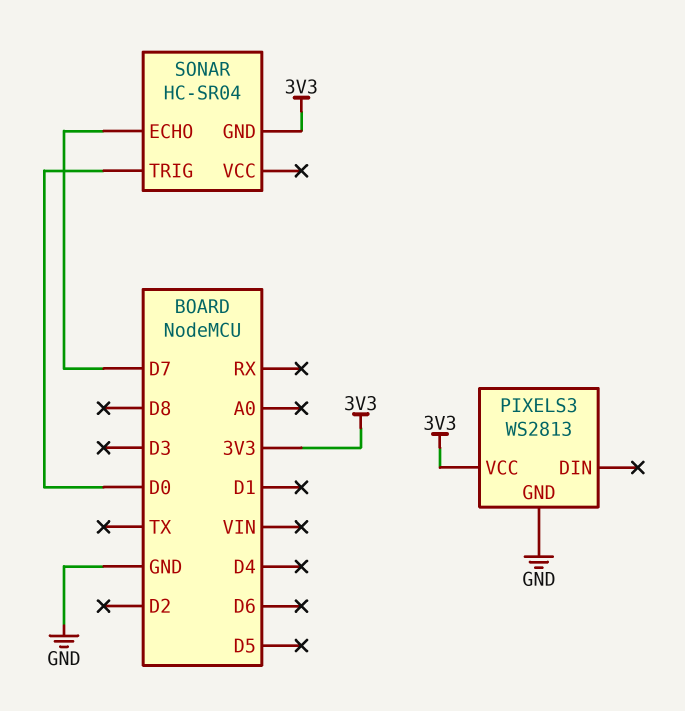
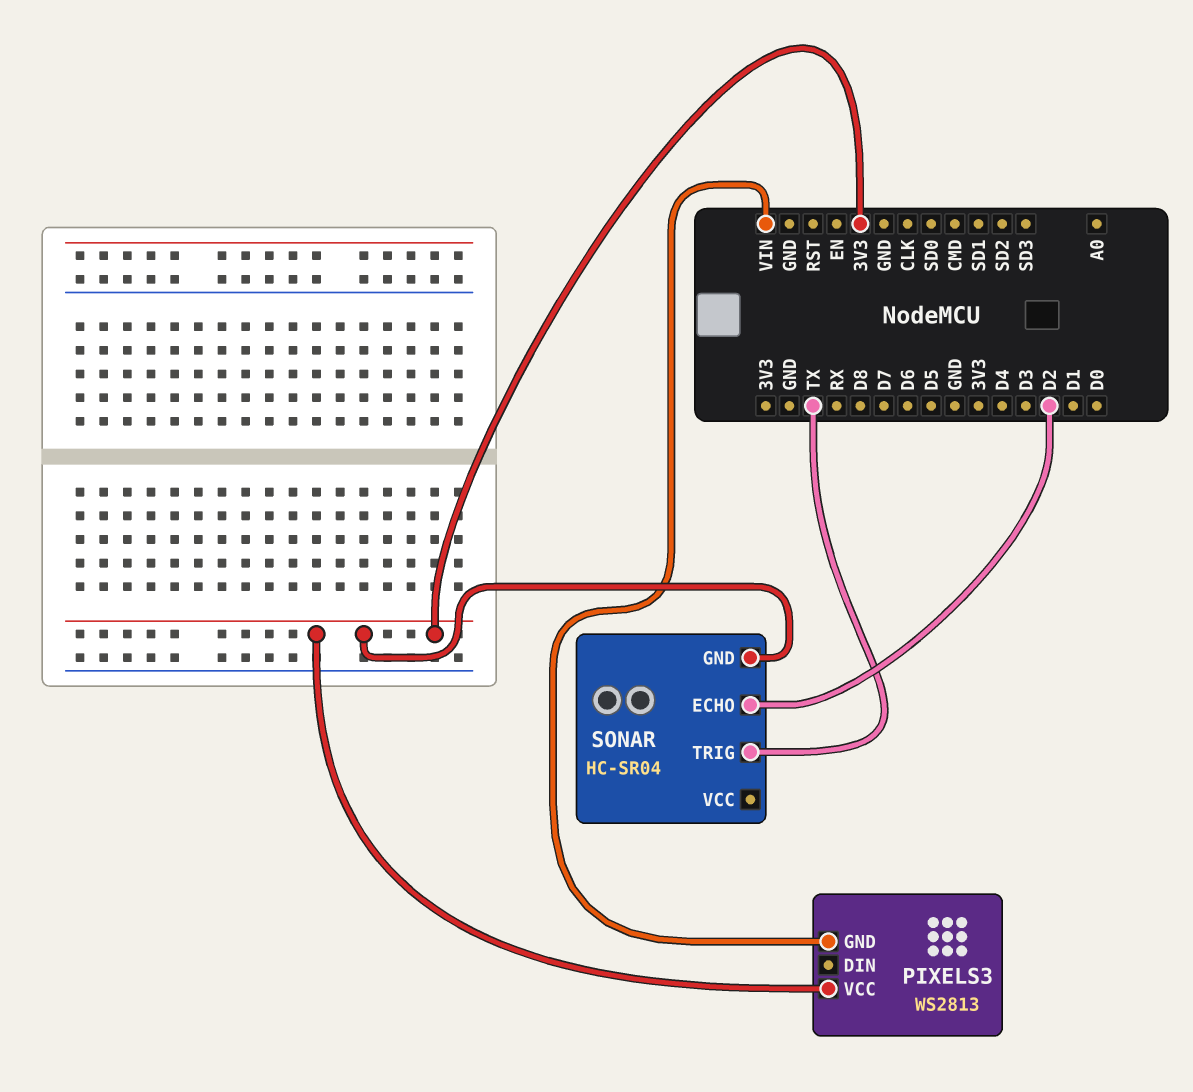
PIXELS3 pin GND: GND -> VIN
SONAR pin ECHO: D7 -> D2
SONAR pin TRIG: D0 -> TX

